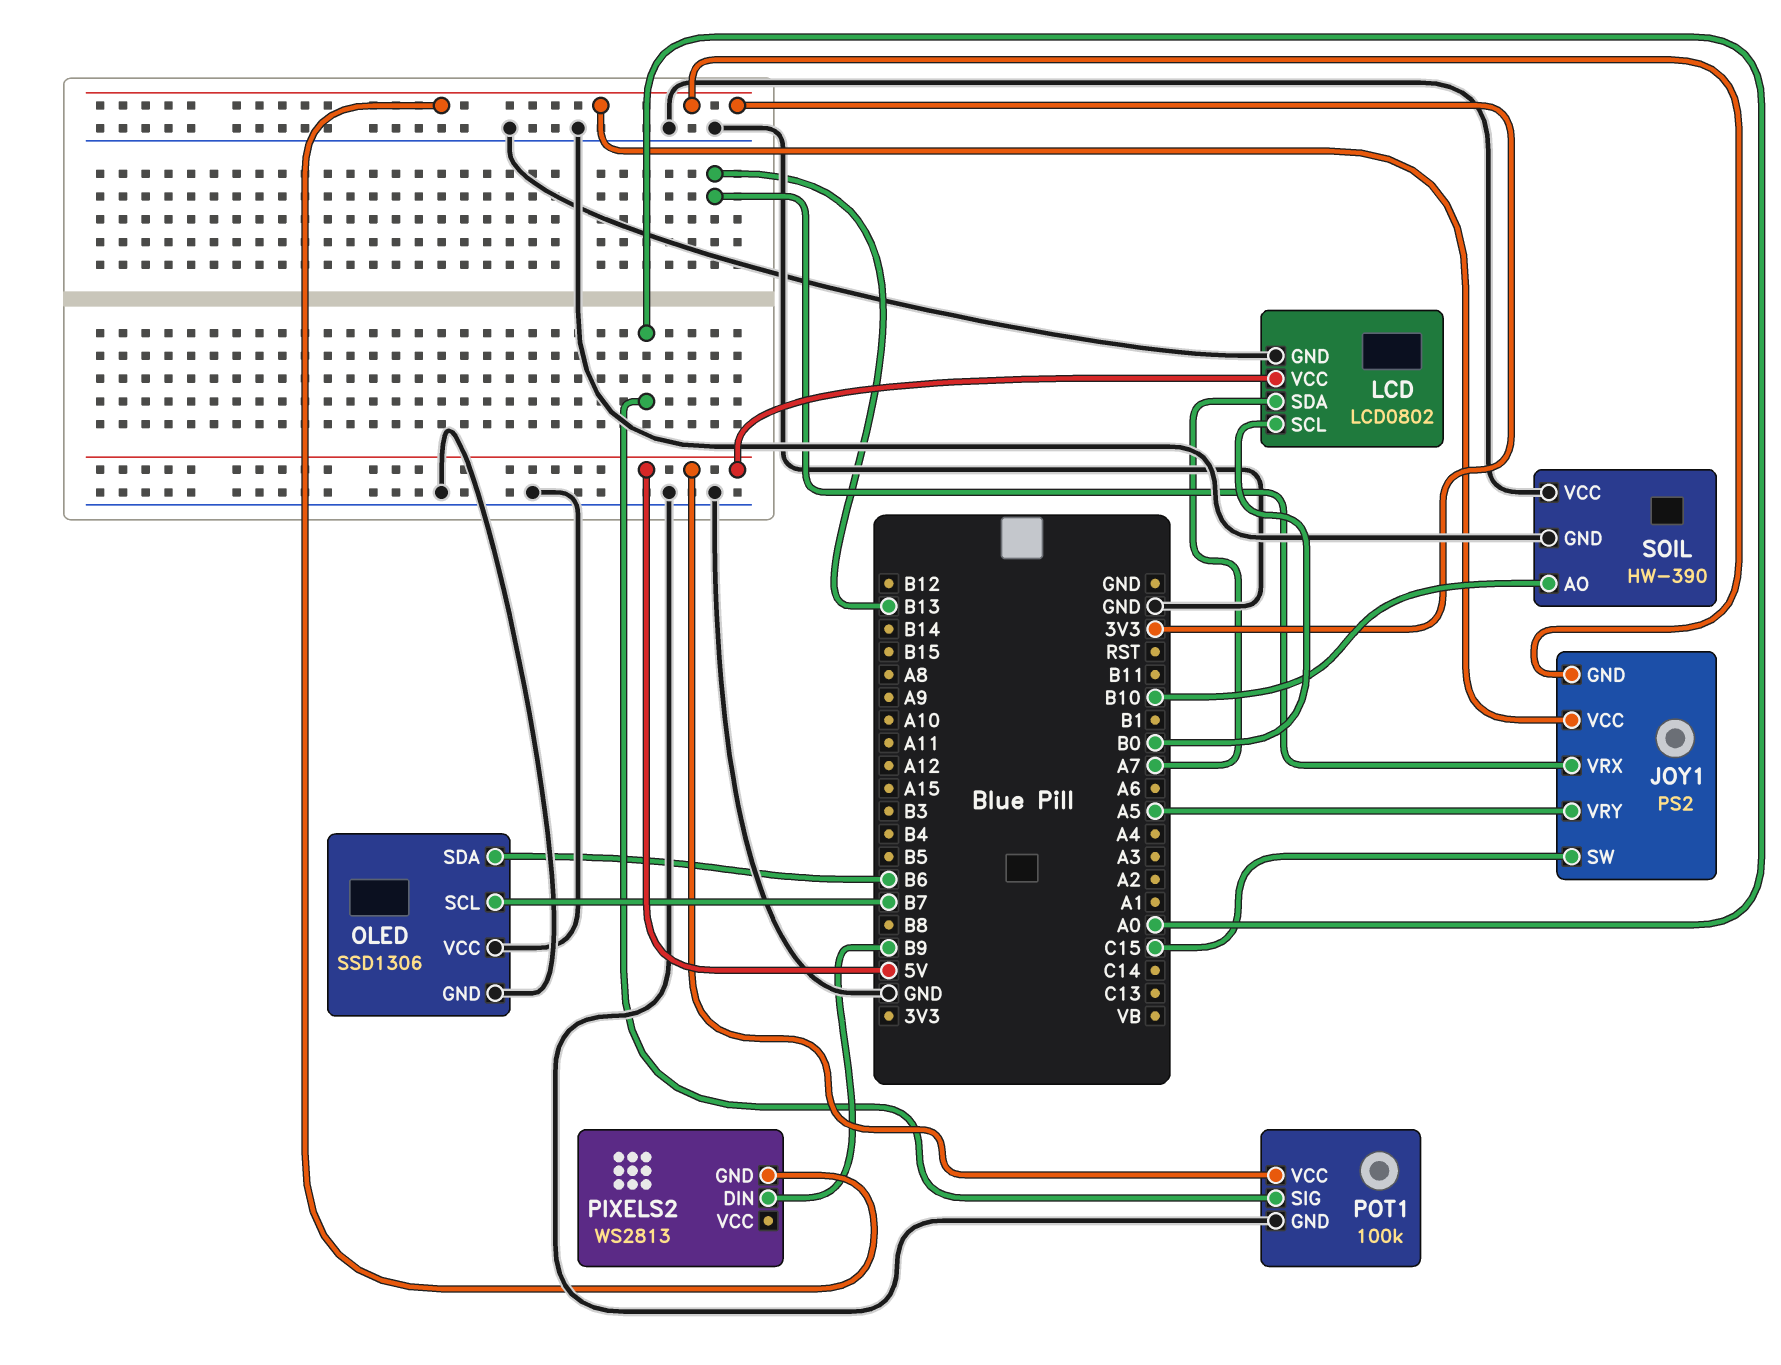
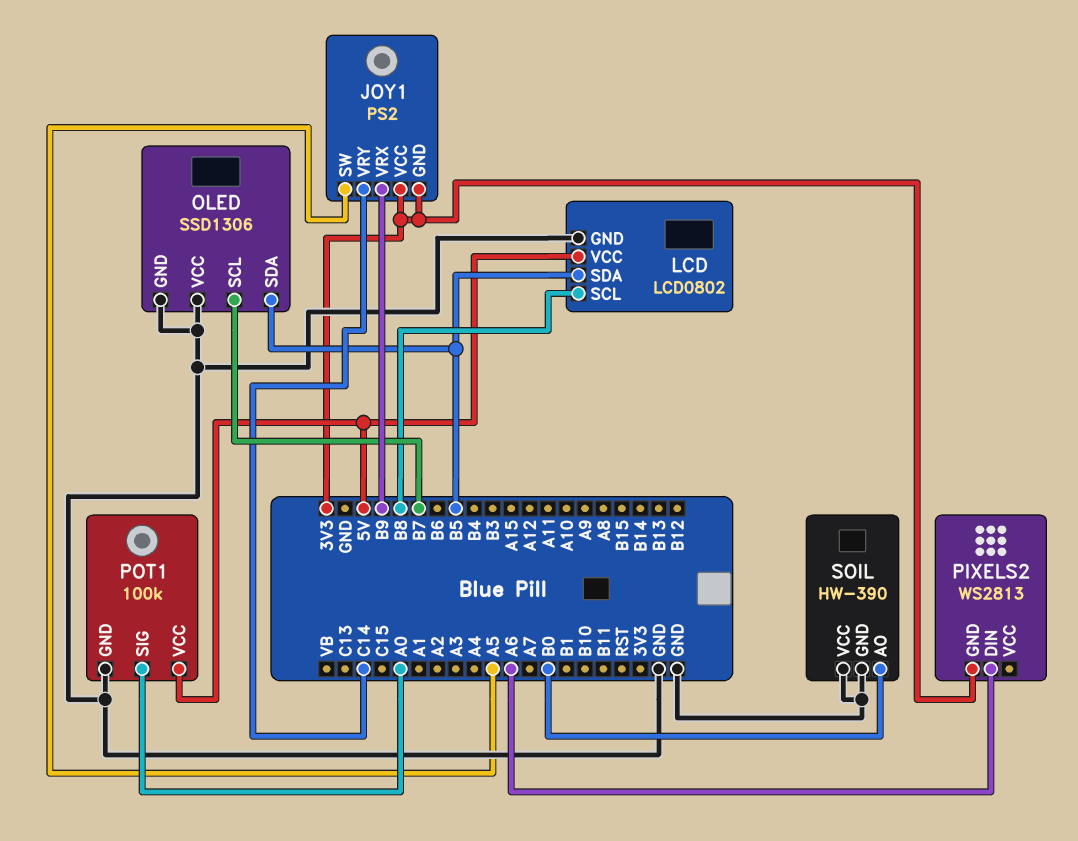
JOY1 pin SW: C15 -> A5
JOY1 pin VRX: B13 -> B9
JOY1 pin VRY: A5 -> C14
LCD pin SCL: B0 -> B8
LCD pin SDA: A7 -> B5
OLED pin SDA: B6 -> B5
PIXELS2 pin DIN: B9 -> A6
SOIL pin AO: B10 -> B0

